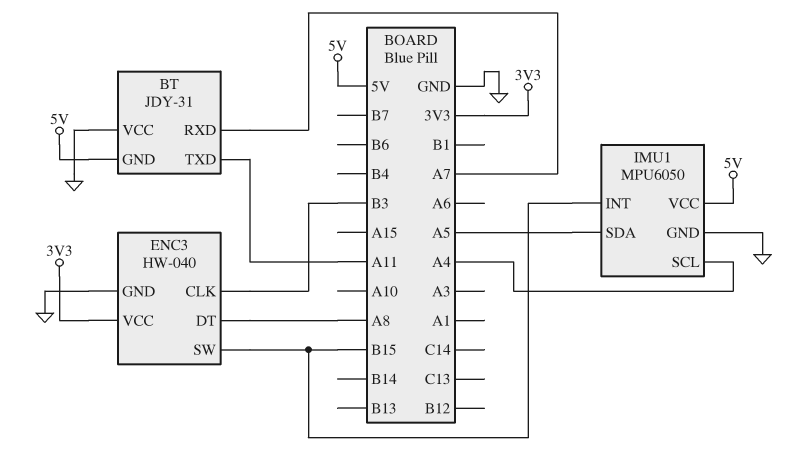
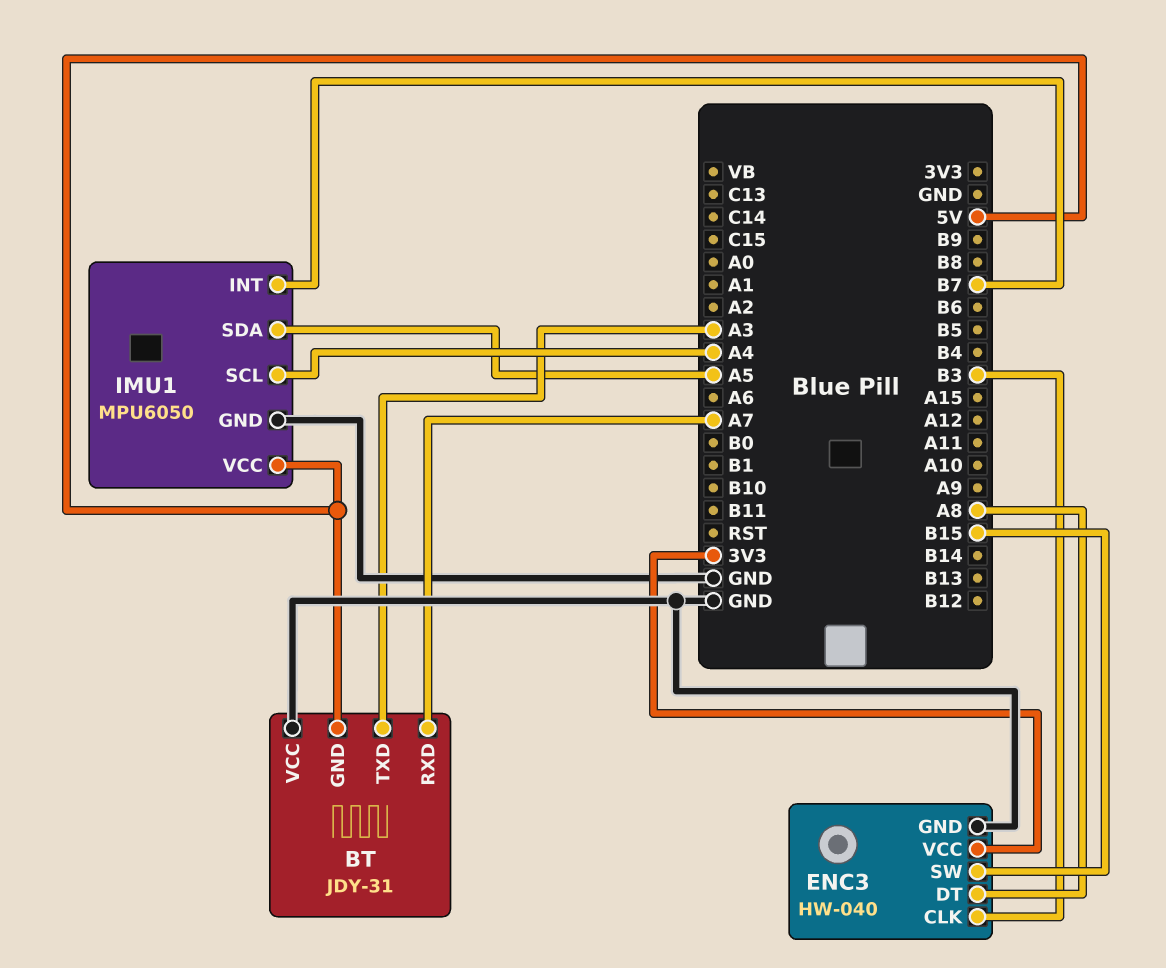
BT pin TXD: A11 -> A3
IMU1 pin INT: B15 -> B7

